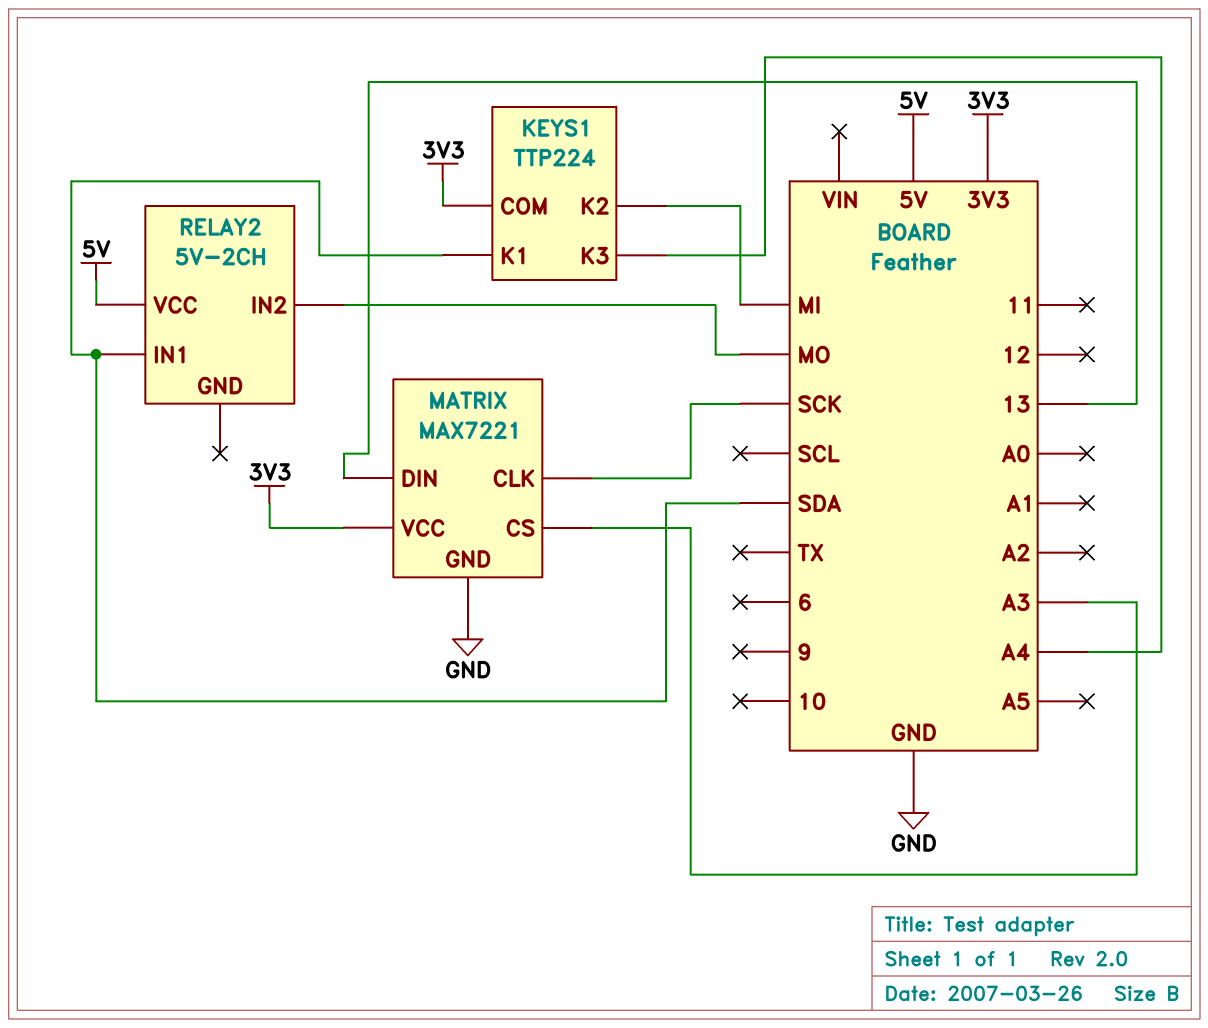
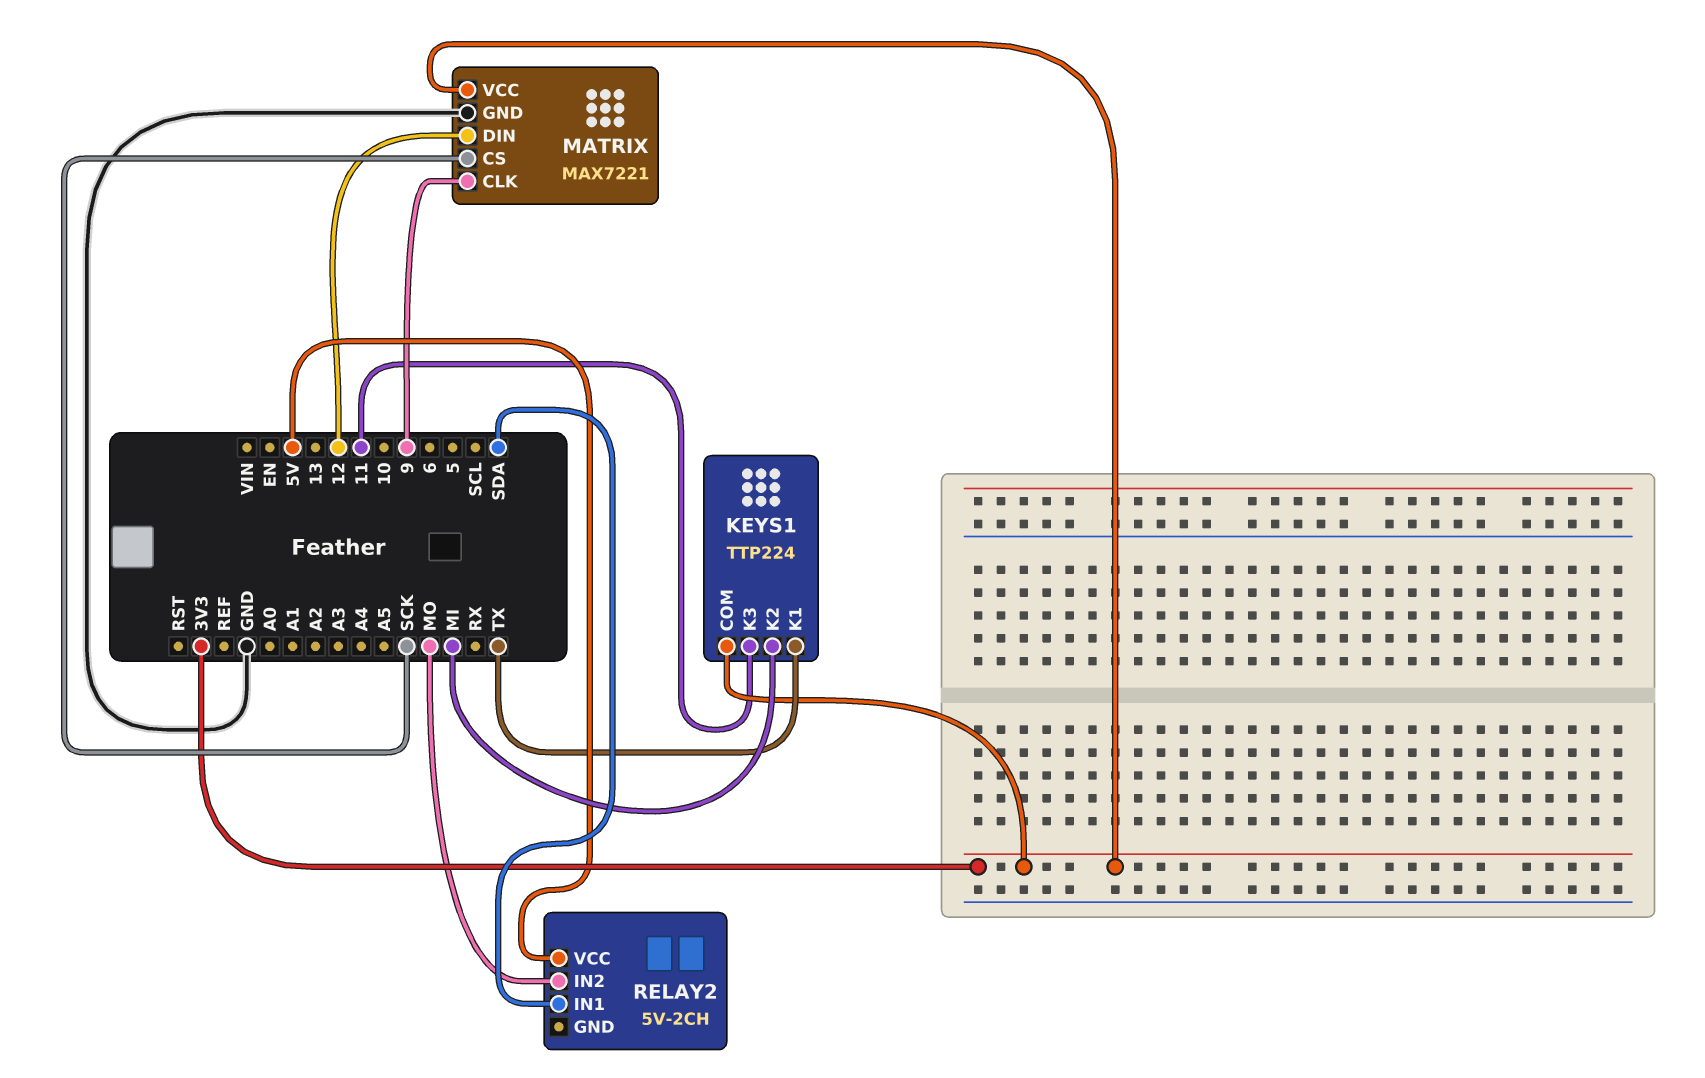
KEYS1 pin K1: SDA -> TX
KEYS1 pin K3: A4 -> 11
MATRIX pin CLK: SCK -> 9
MATRIX pin CS: A3 -> SCK
MATRIX pin DIN: 13 -> 12

